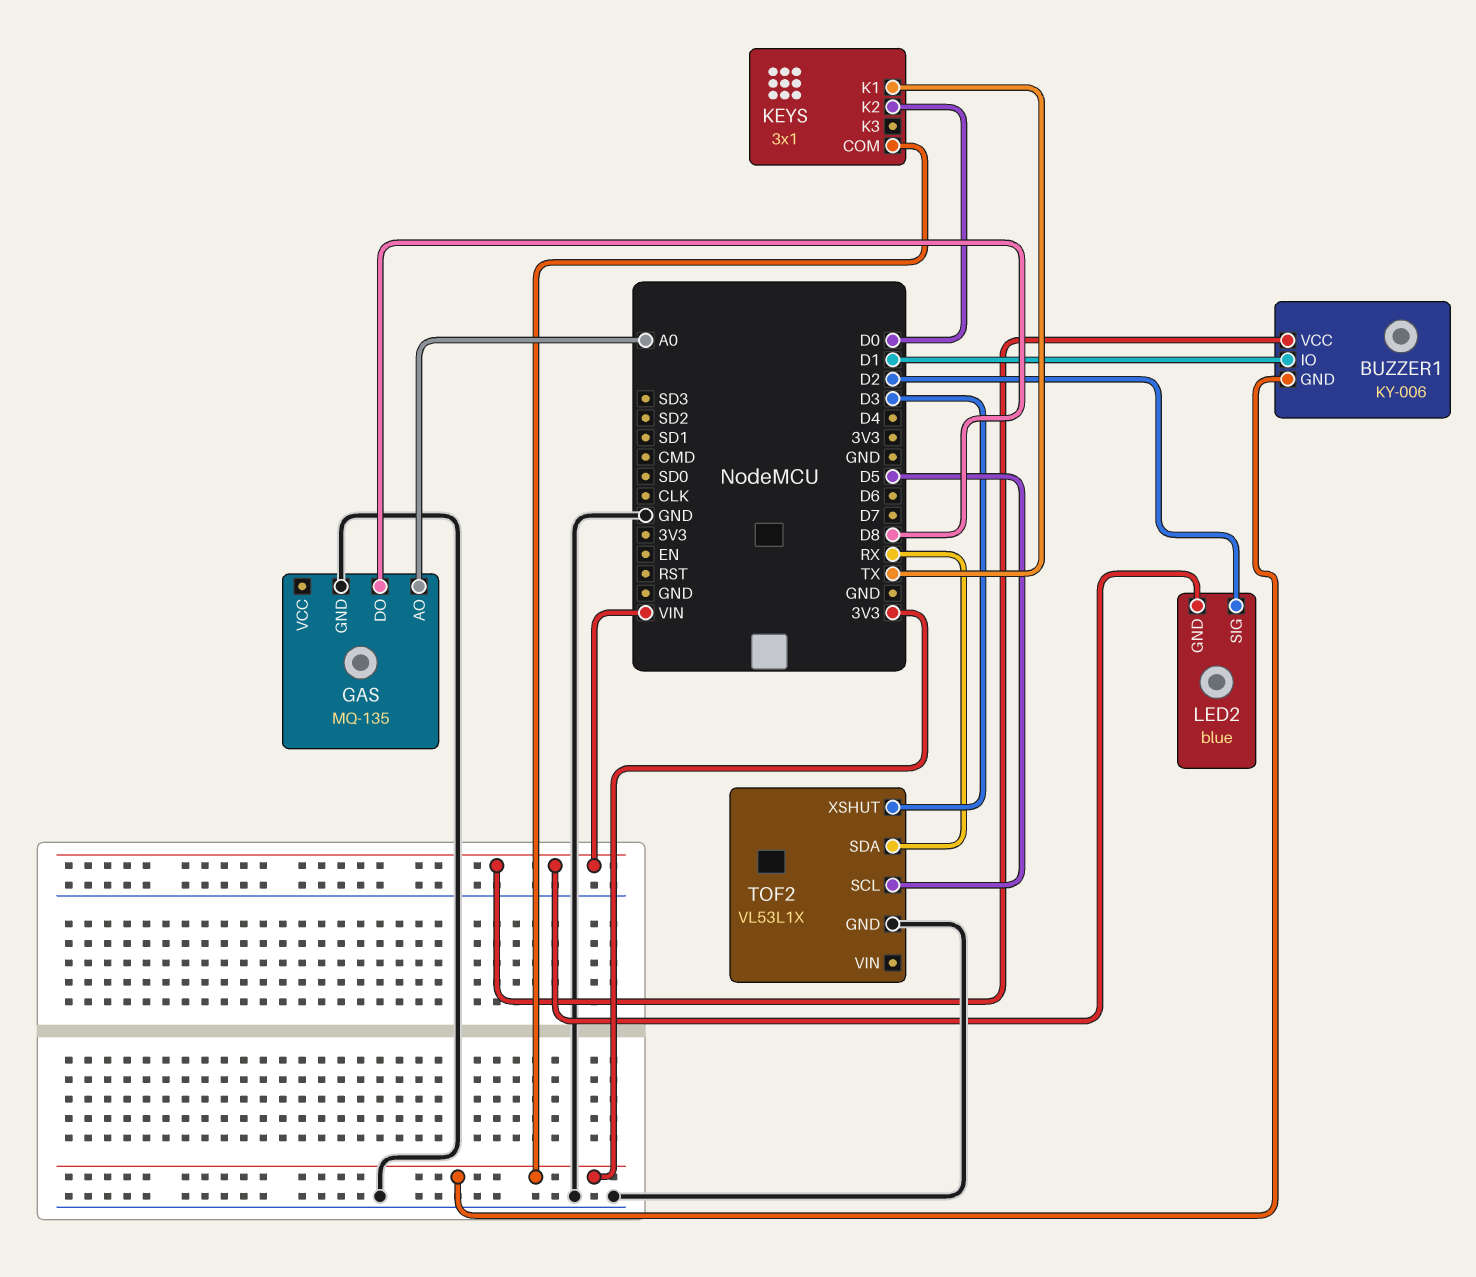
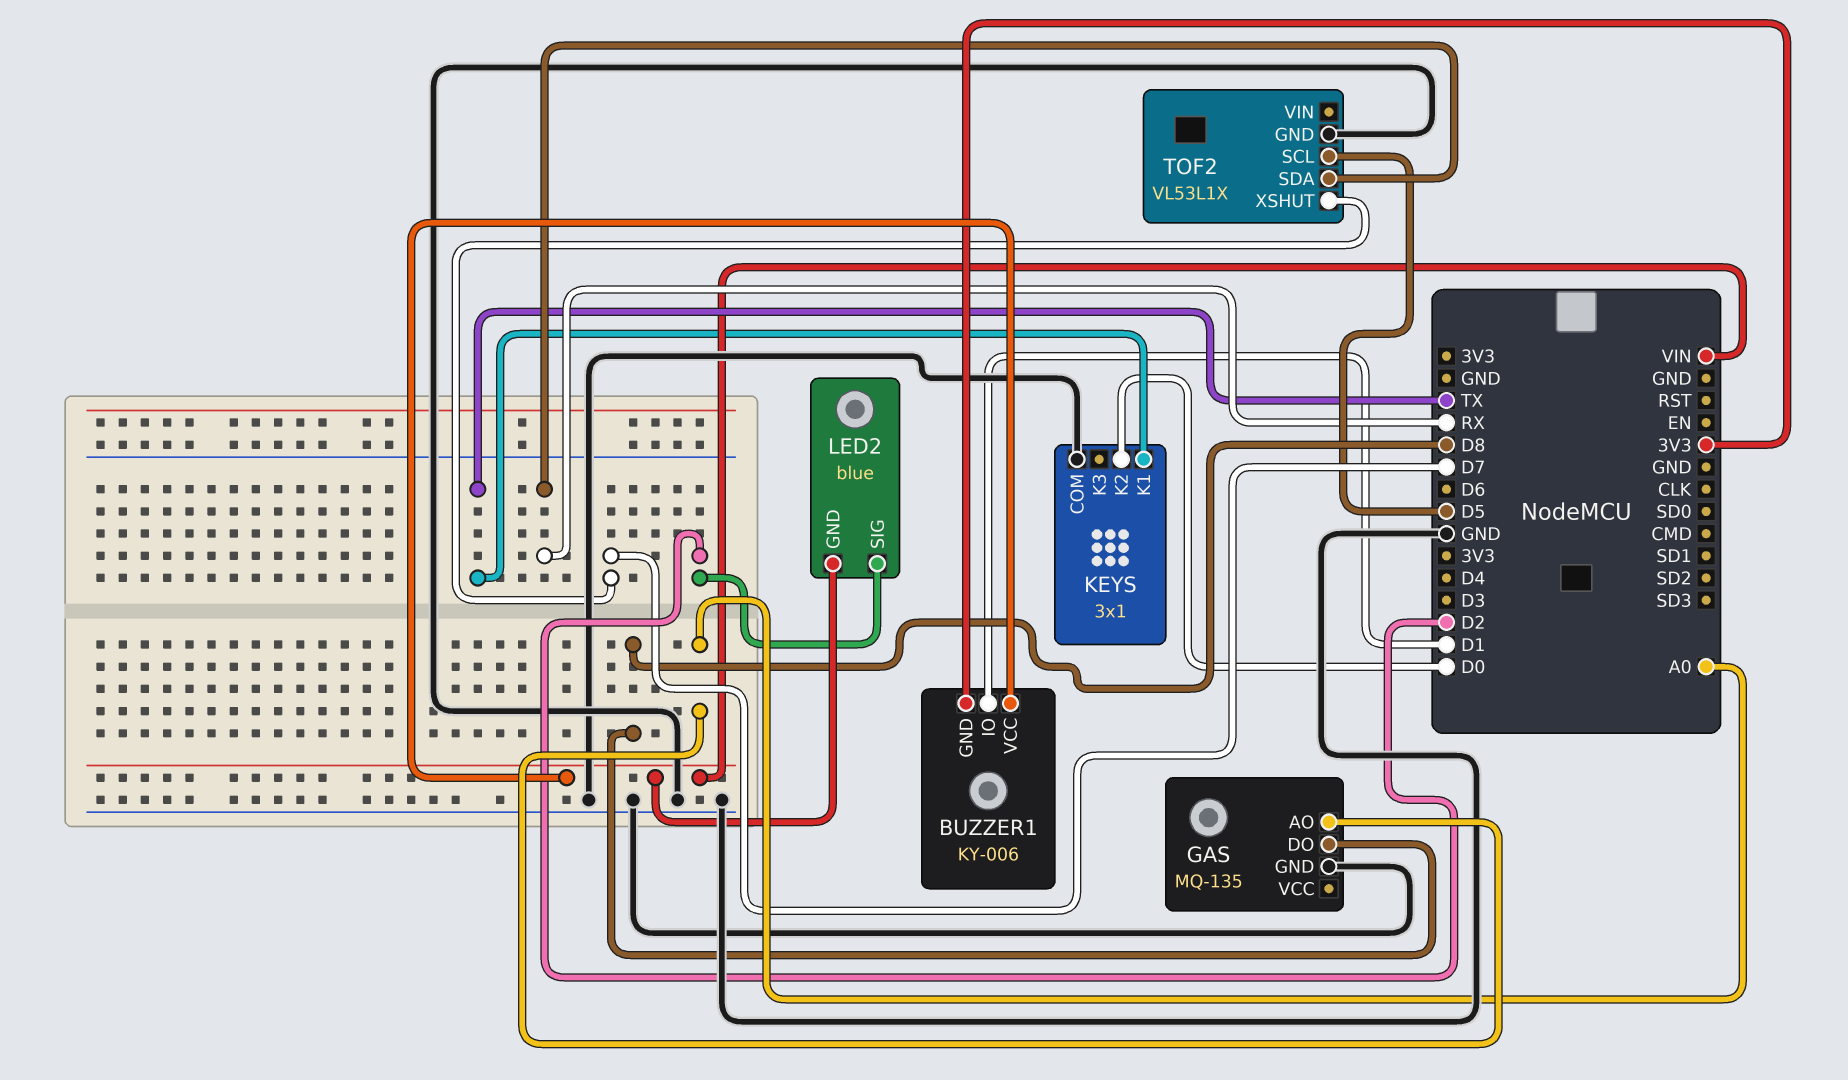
KEYS pin COM: 3V3 -> GND
TOF2 pin XSHUT: D3 -> D7

